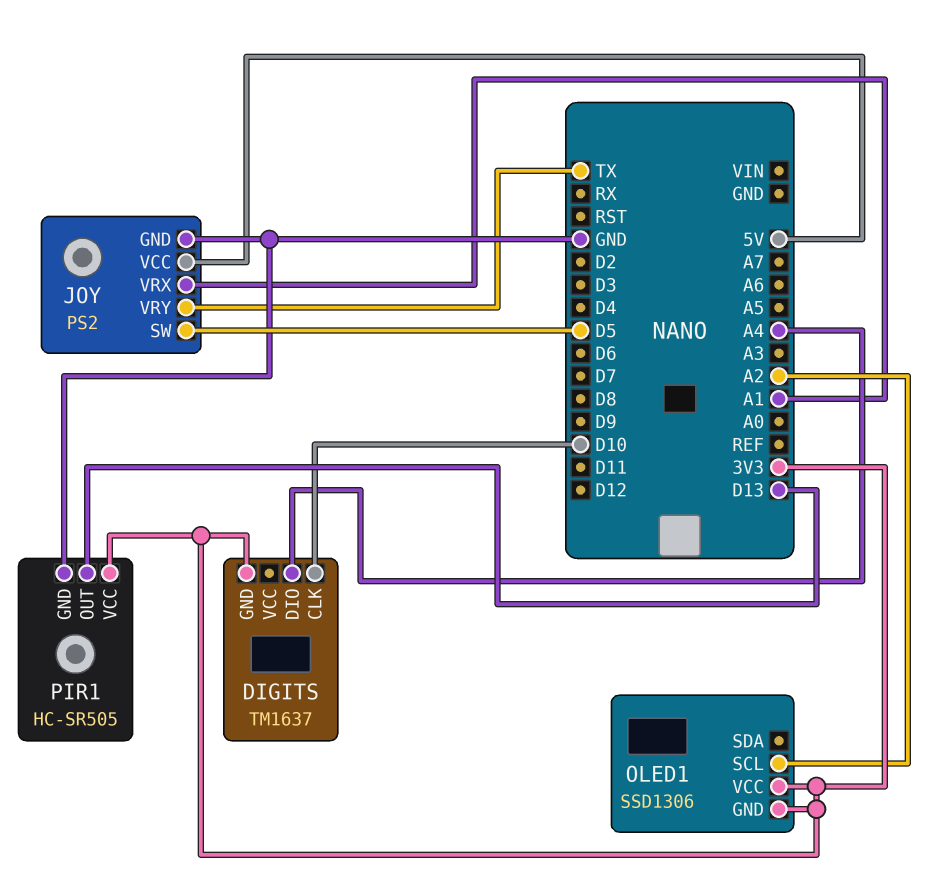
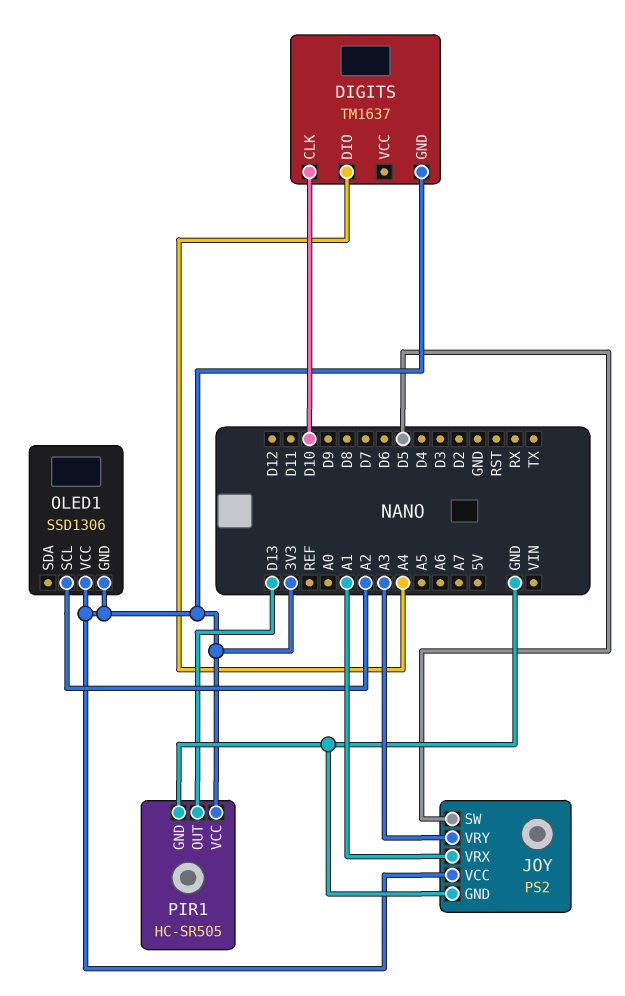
JOY pin VCC: 5V -> 3V3
JOY pin VRY: TX -> A3

